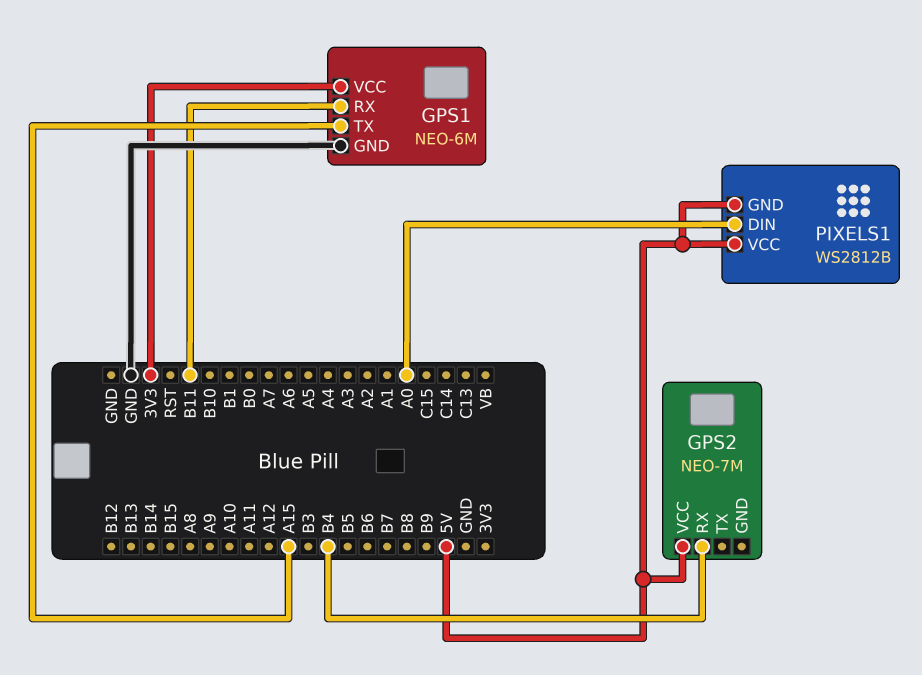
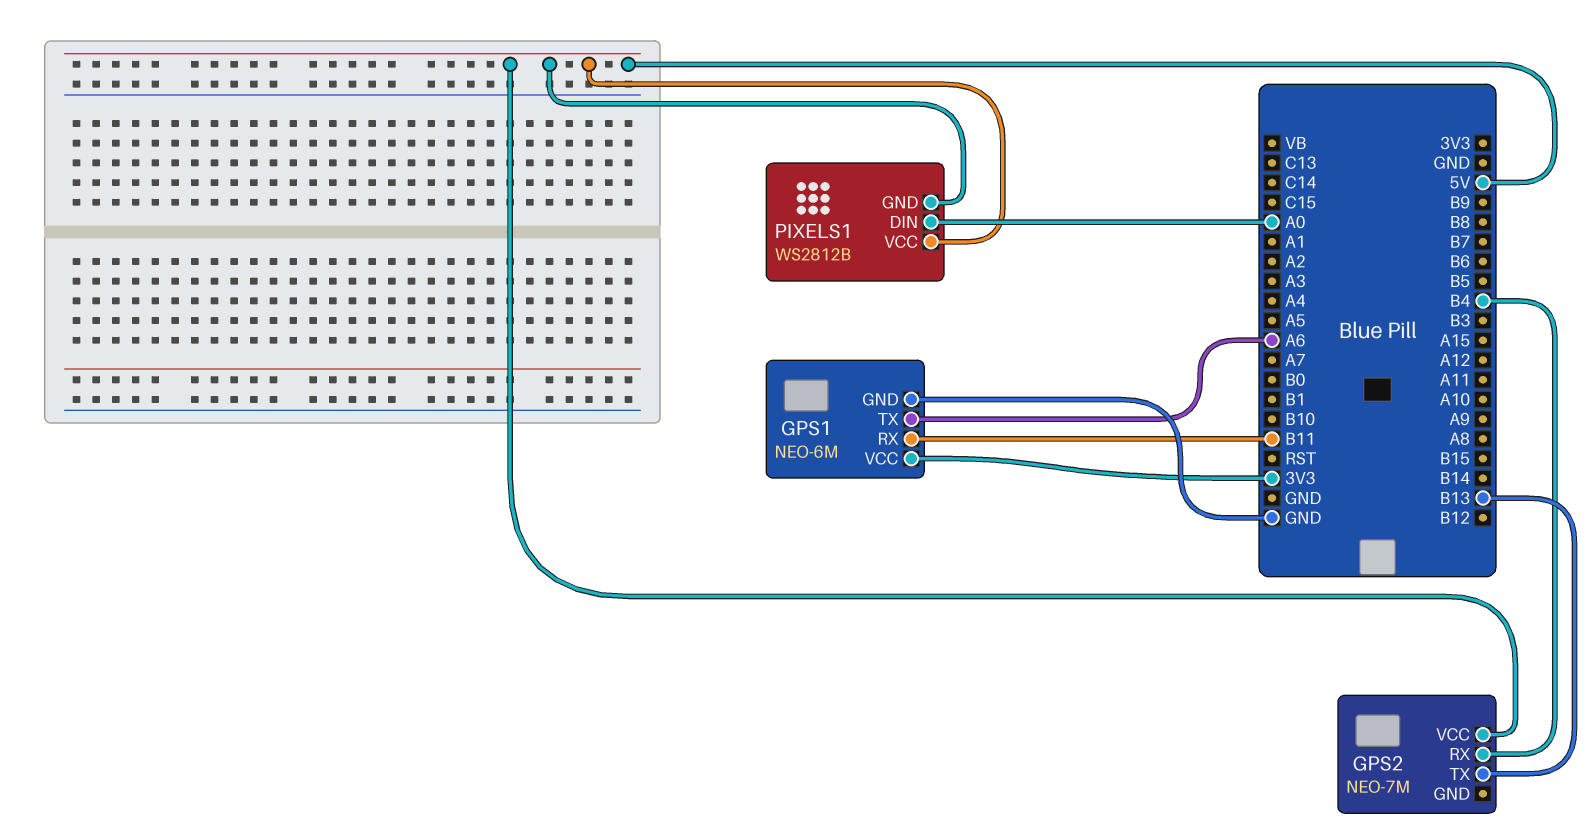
GPS1 pin TX: A15 -> A6
GPS2 pin TX: none -> B13

